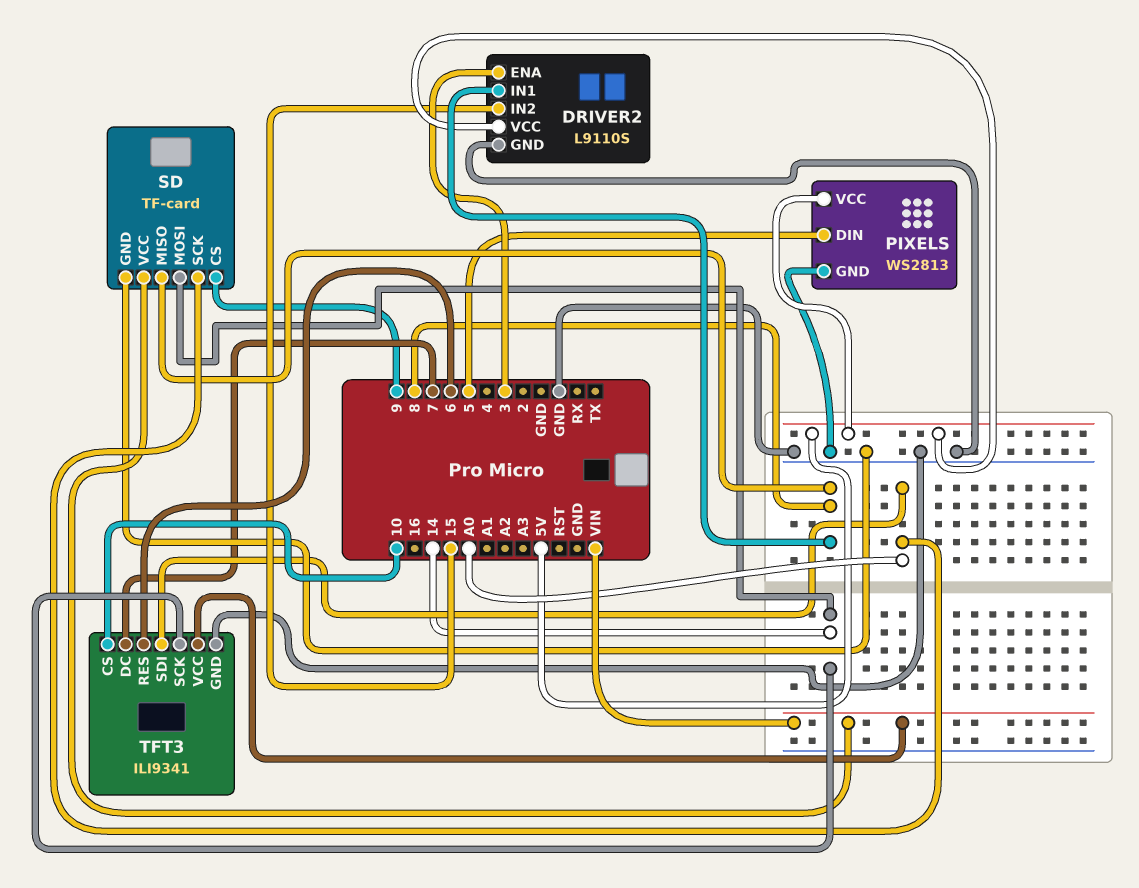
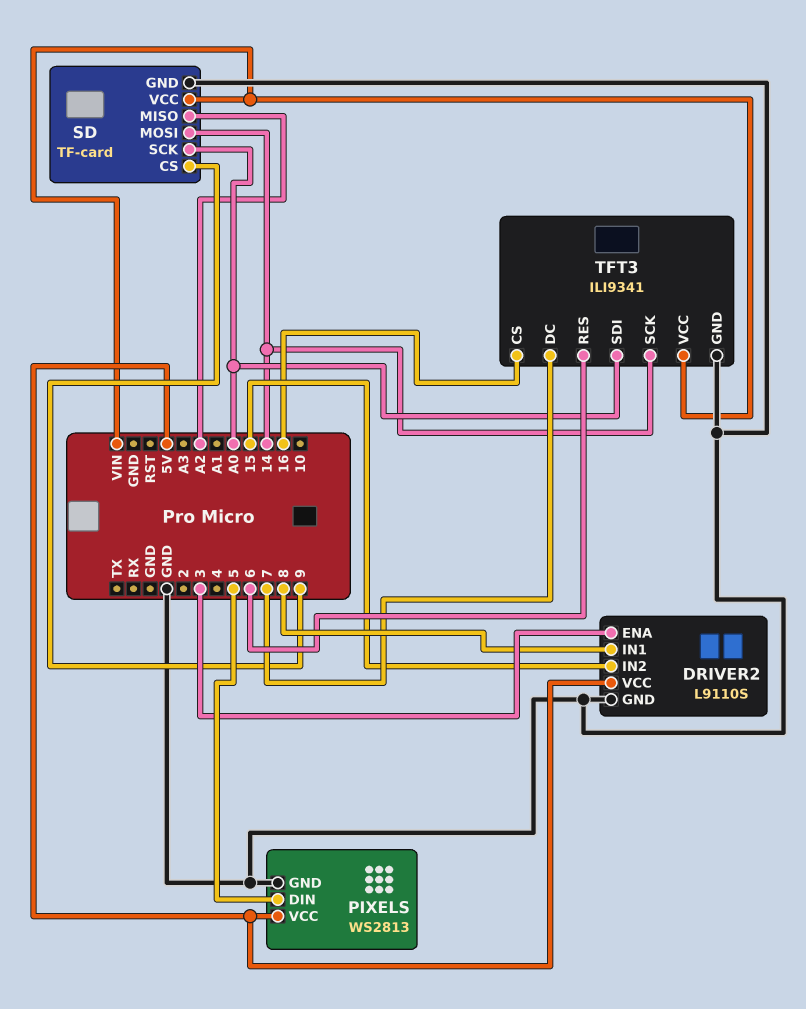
SD pin MISO: 8 -> A2
TFT3 pin CS: 10 -> 16

